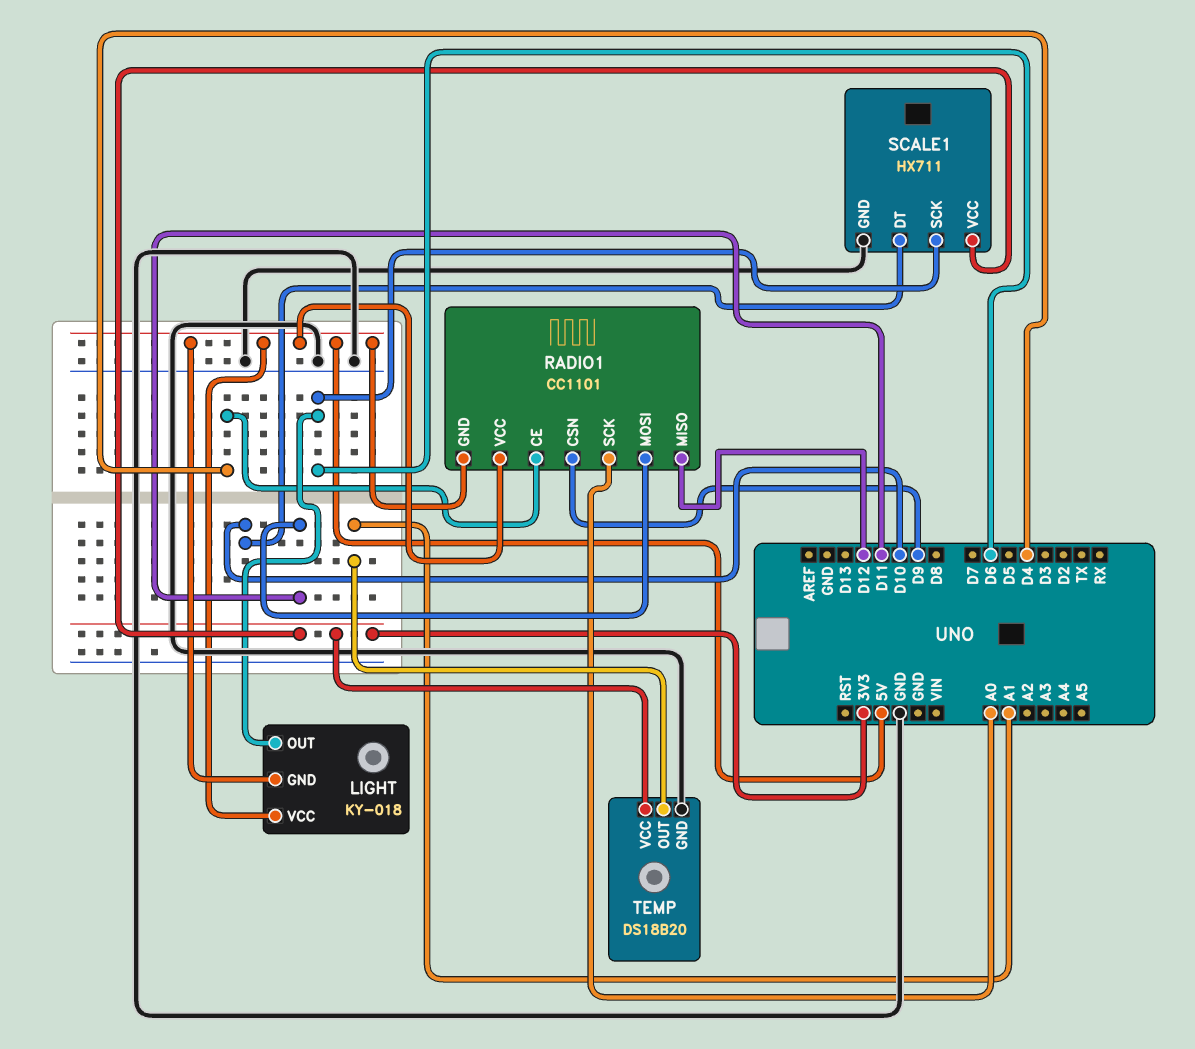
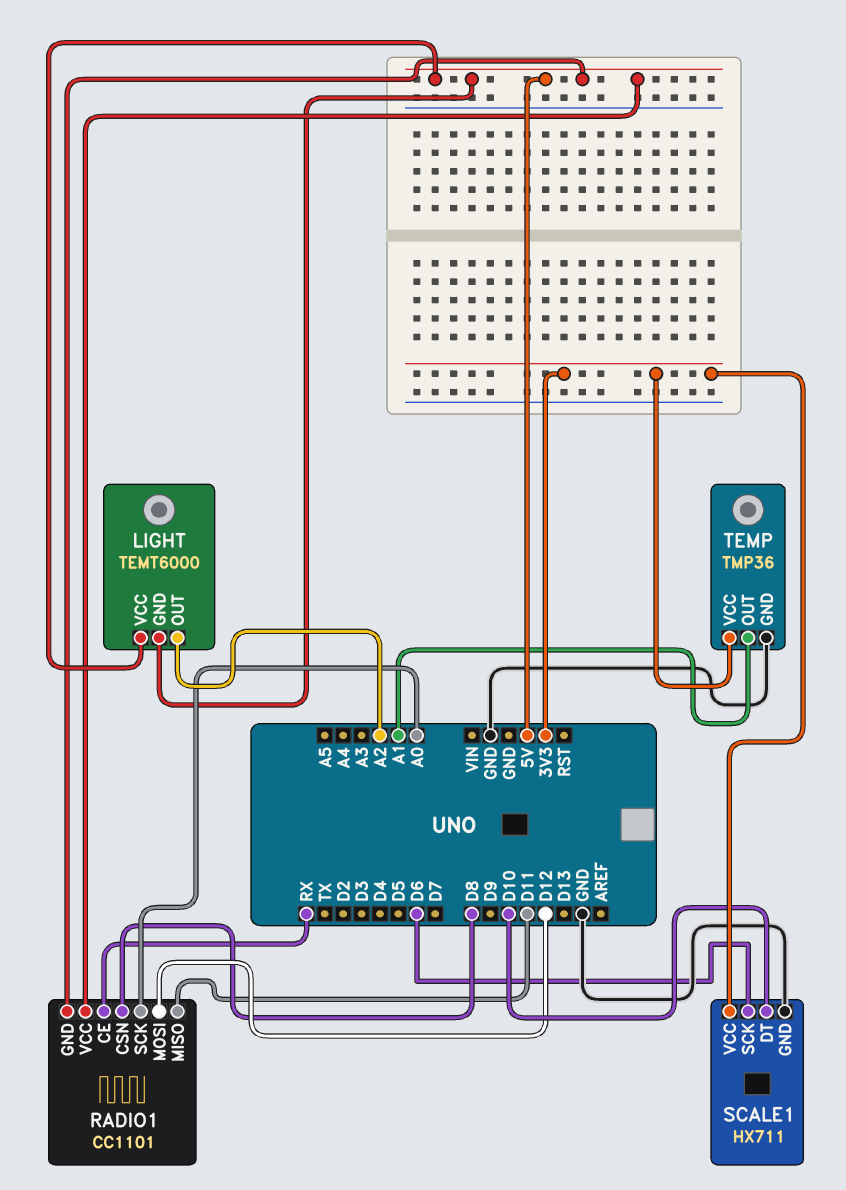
LIGHT: KY-018 -> TEMT6000
LIGHT pin OUT: D6 -> A2
RADIO1 pin CE: D4 -> RX
RADIO1 pin CSN: D9 -> D8
RADIO1 pin MISO: D12 -> D11
RADIO1 pin MOSI: D11 -> D12
TEMP: DS18B20 -> TMP36

